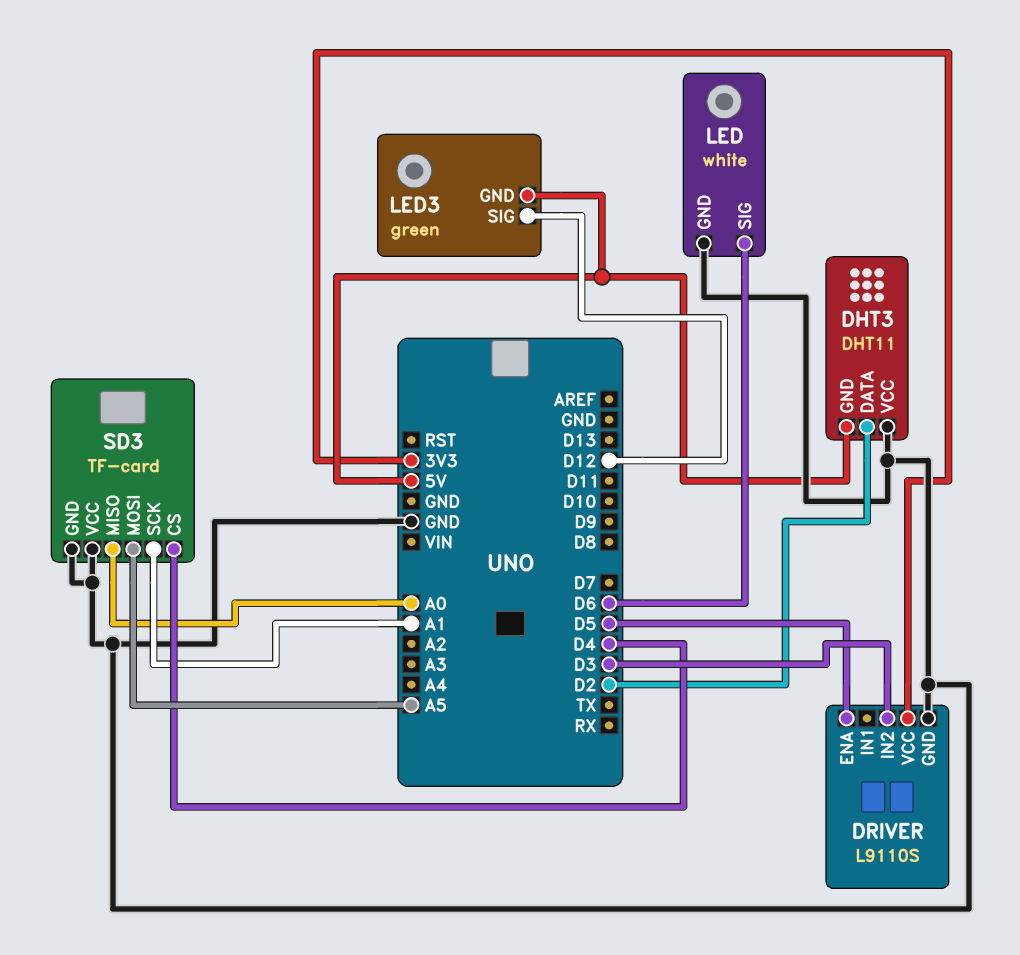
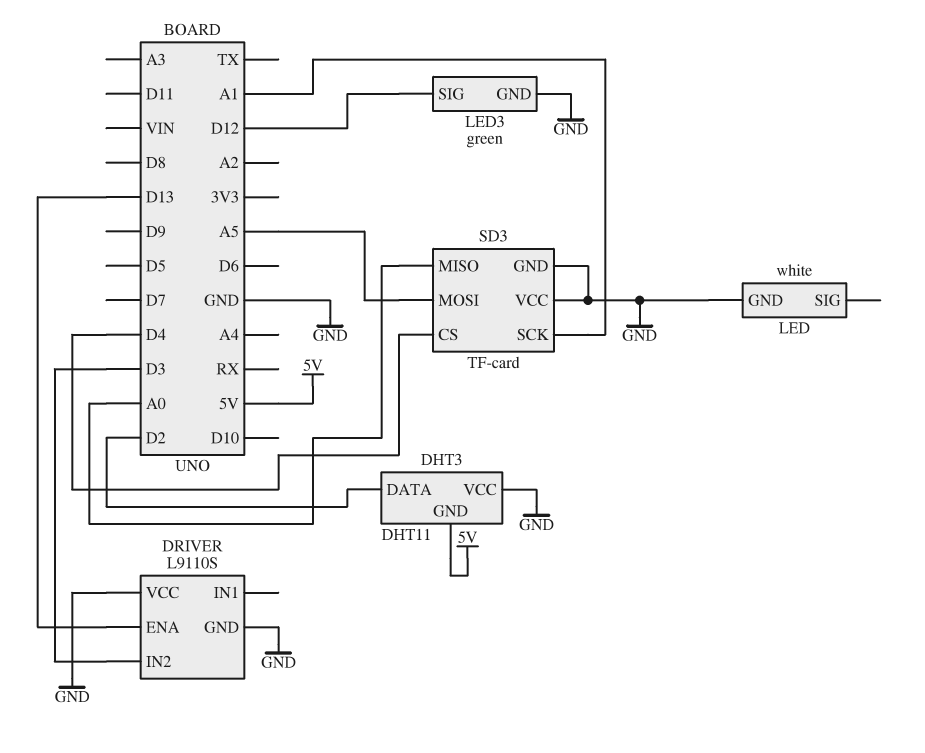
DRIVER pin ENA: D5 -> D13
DRIVER pin VCC: 3V3 -> GND
LED pin SIG: D6 -> none
LED3 pin GND: 5V -> GND

